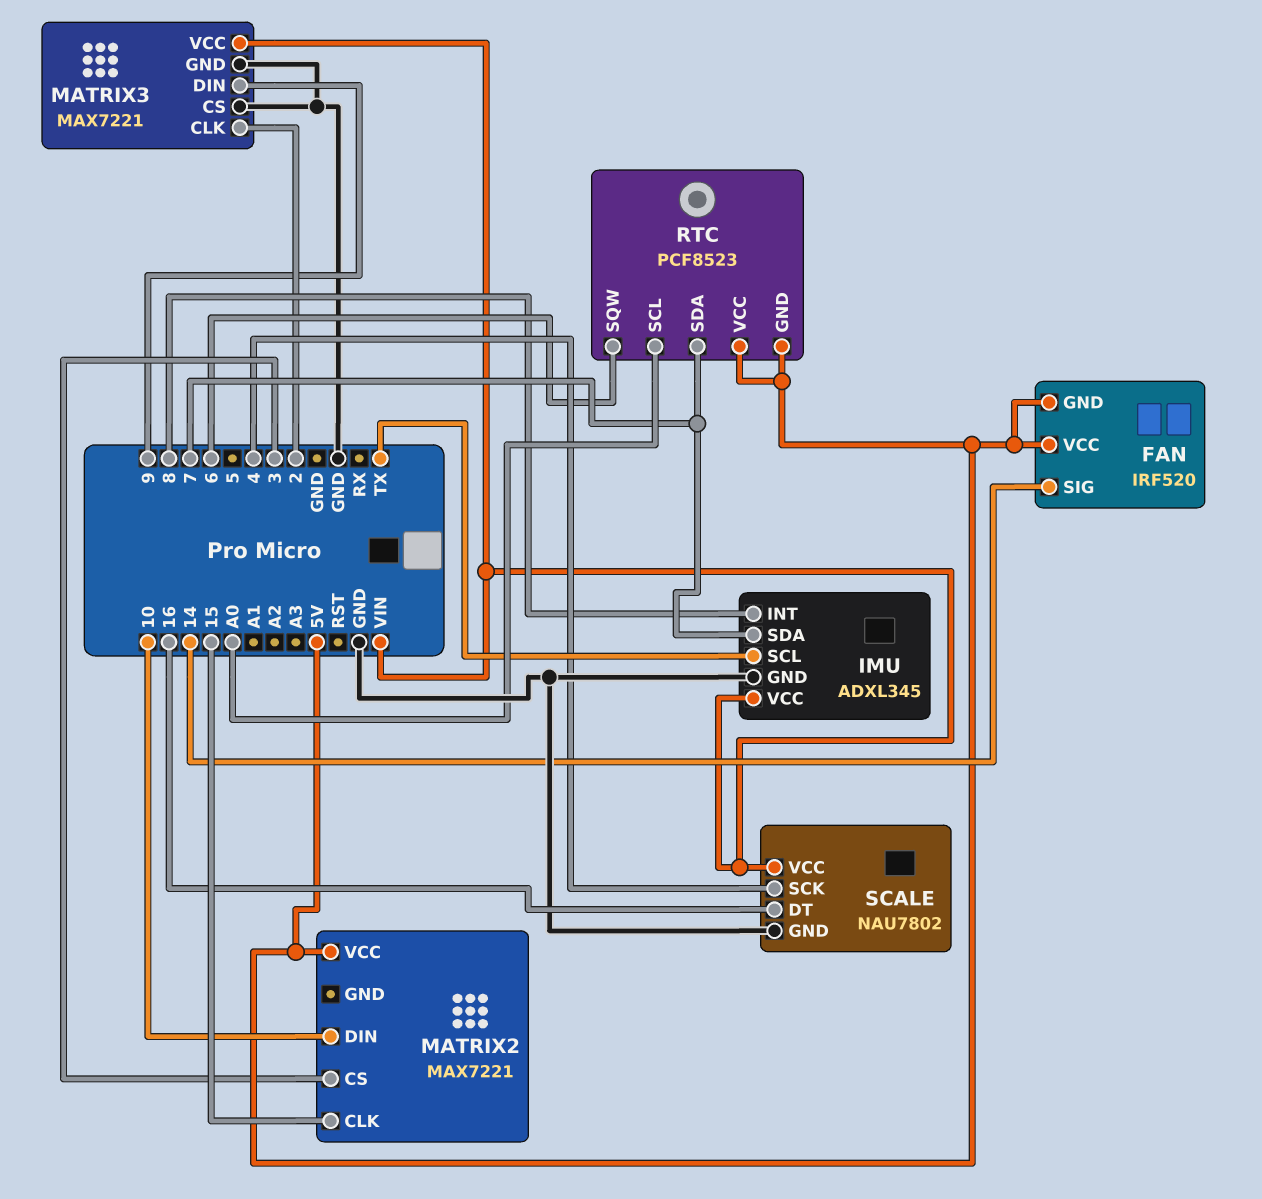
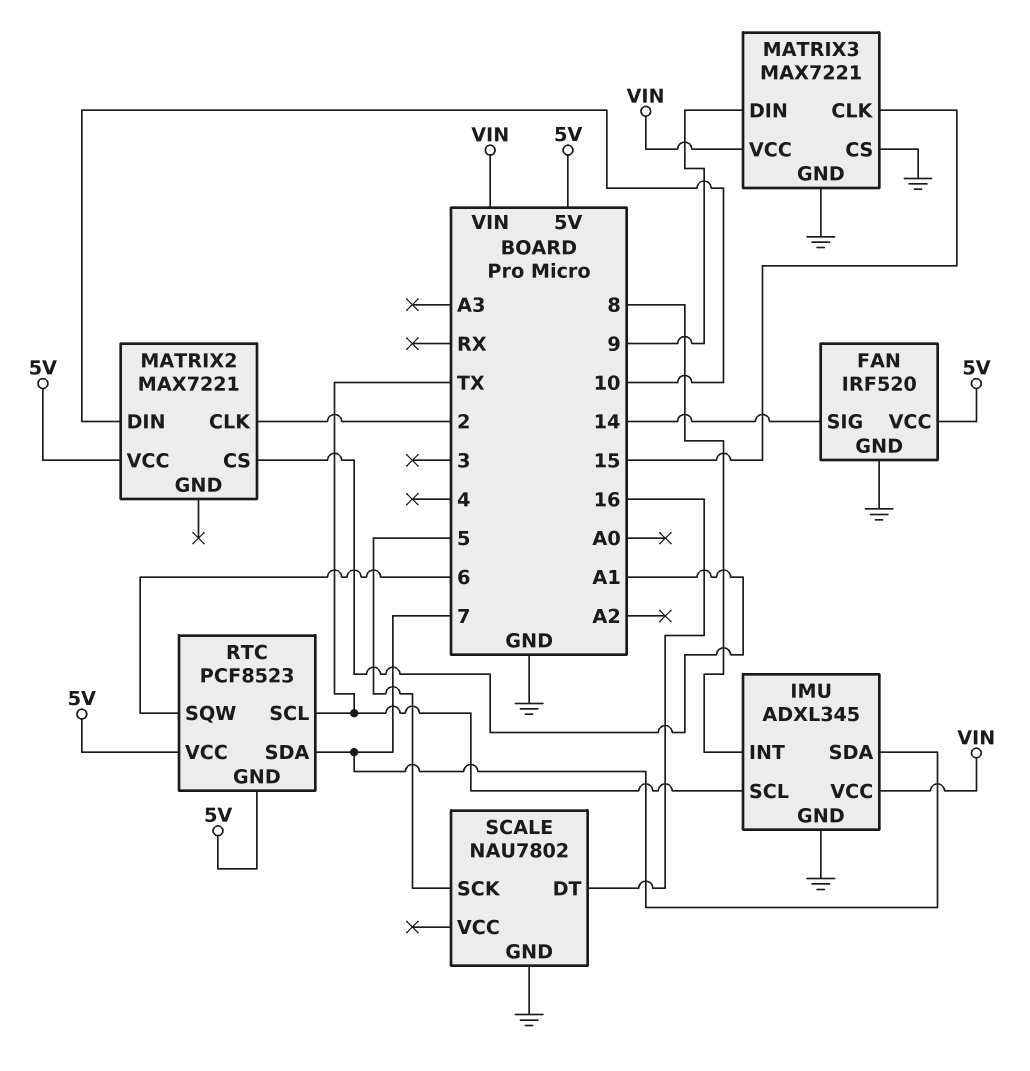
FAN pin GND: 5V -> GND
MATRIX2 pin CLK: 15 -> 2
MATRIX2 pin CS: 3 -> A1
MATRIX3 pin CLK: 2 -> 15
RTC pin SCL: A0 -> TX
SCALE pin SCK: 4 -> 5
SCALE pin VCC: VIN -> none

